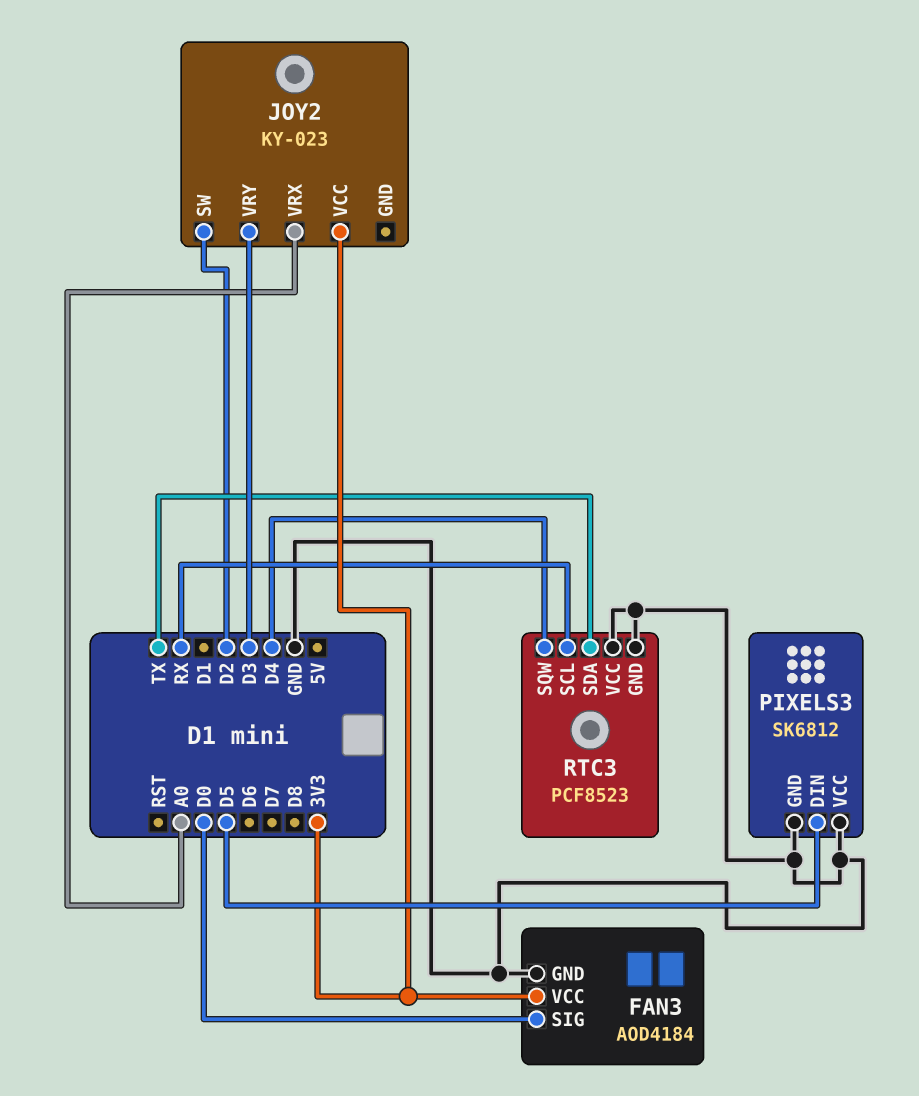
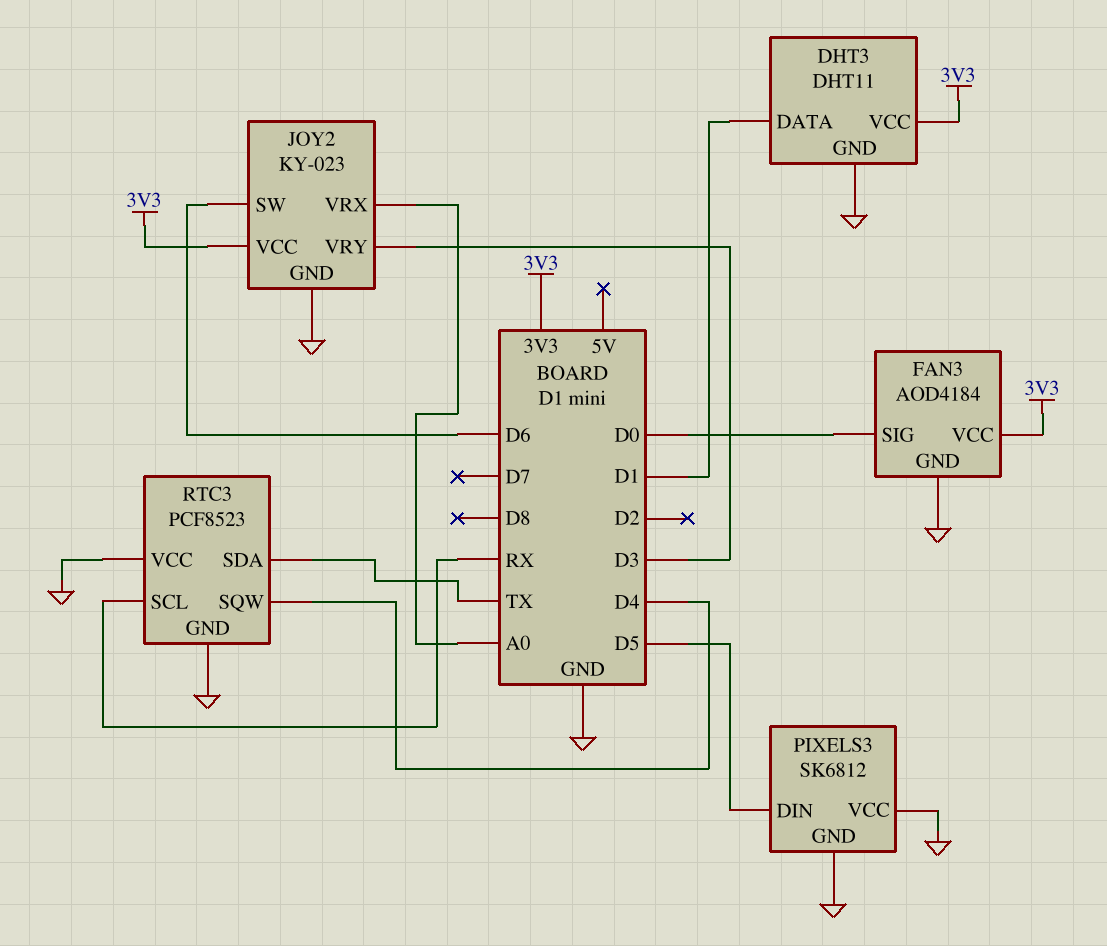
DHT3: none -> DHT11
DHT3 pin DATA: none -> D1
DHT3 pin GND: none -> GND
DHT3 pin VCC: none -> 3V3
JOY2 pin GND: none -> GND
JOY2 pin SW: D2 -> D6

